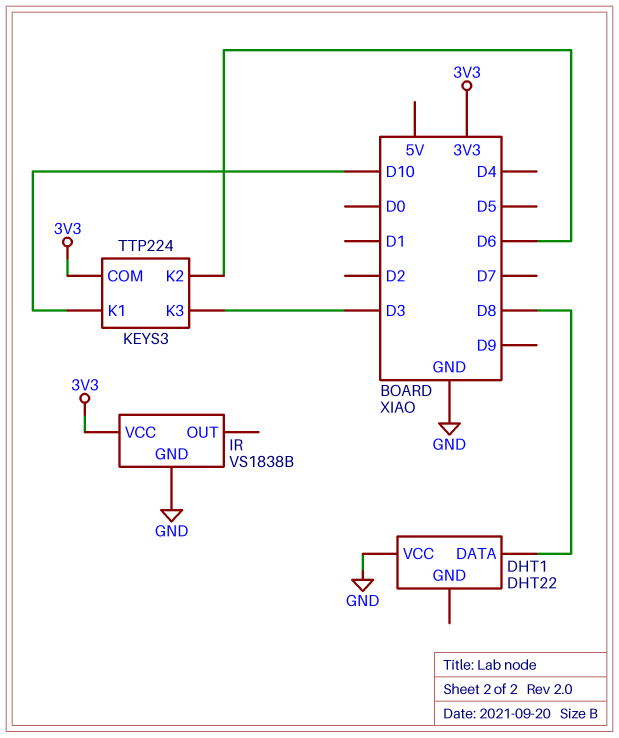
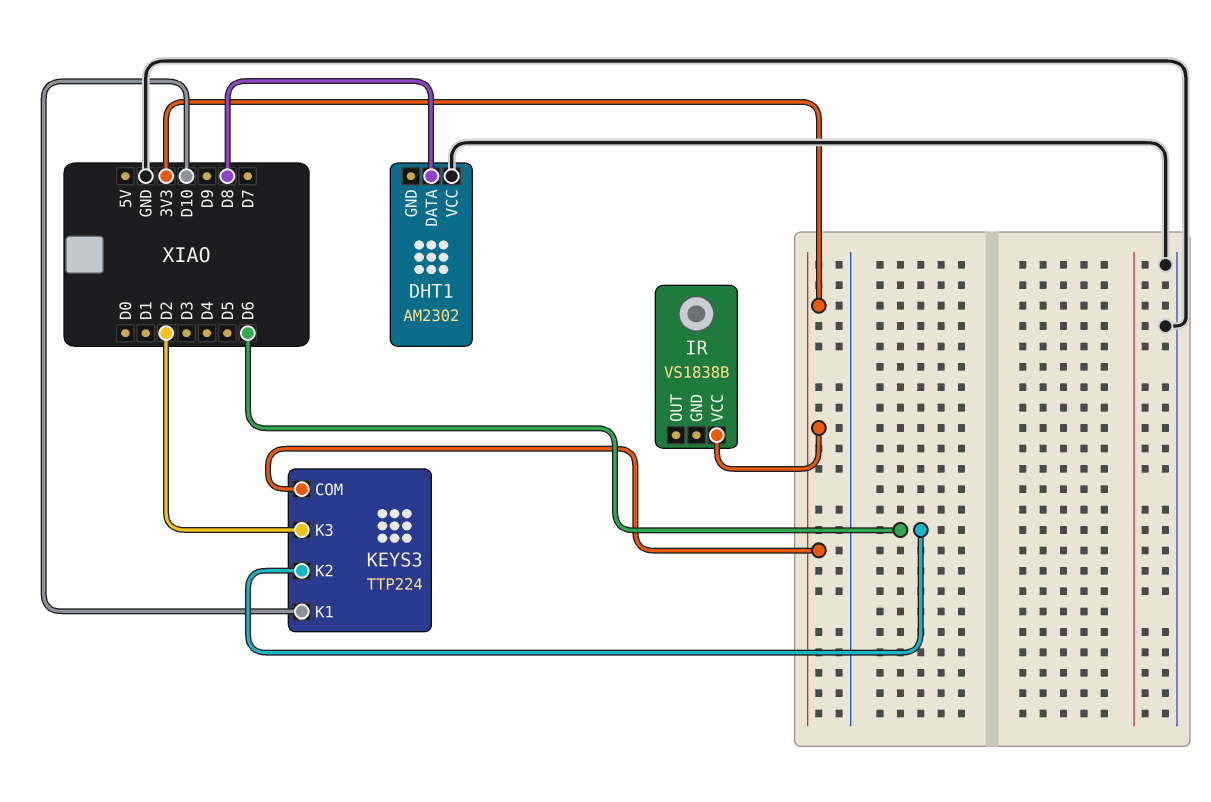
DHT1: DHT22 -> AM2302
IR pin GND: GND -> none
KEYS3 pin K3: D3 -> D2

